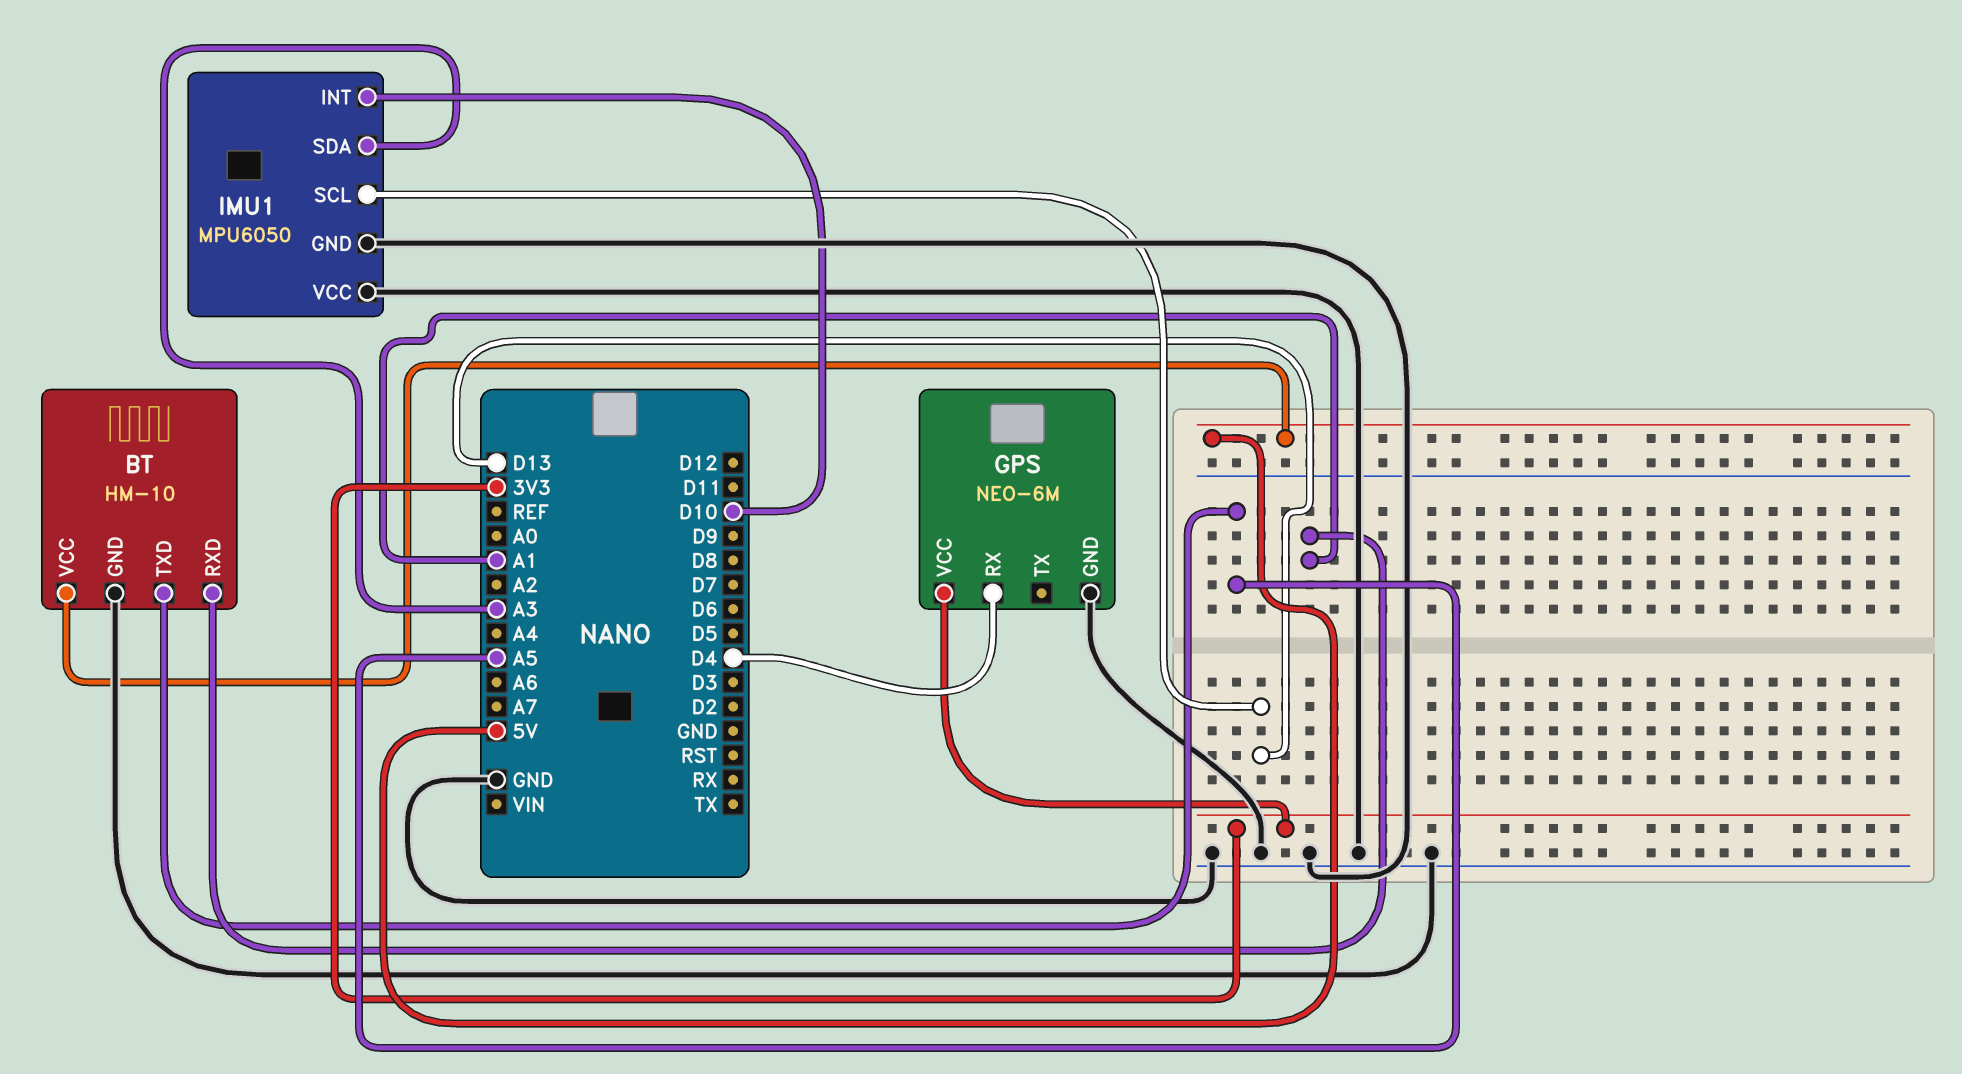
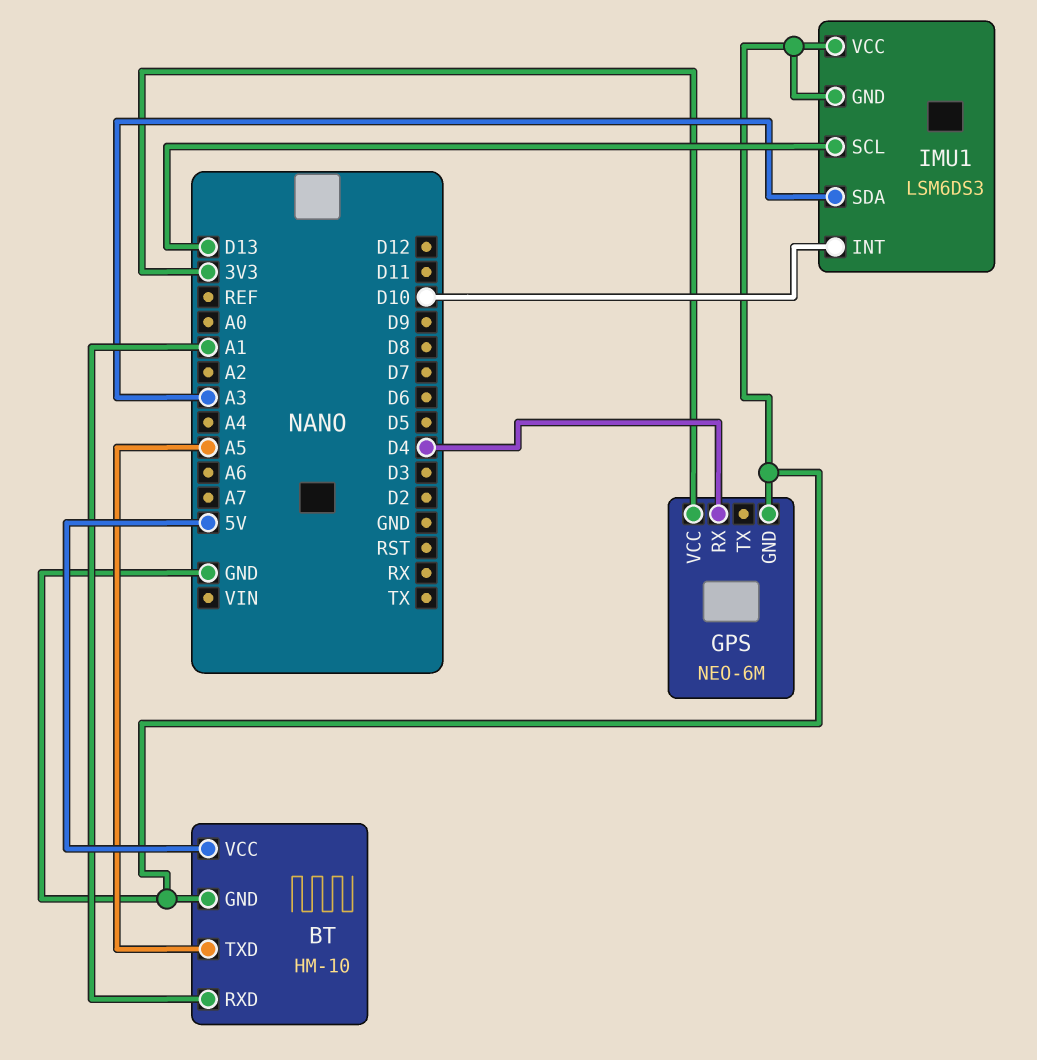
IMU1: MPU6050 -> LSM6DS3

